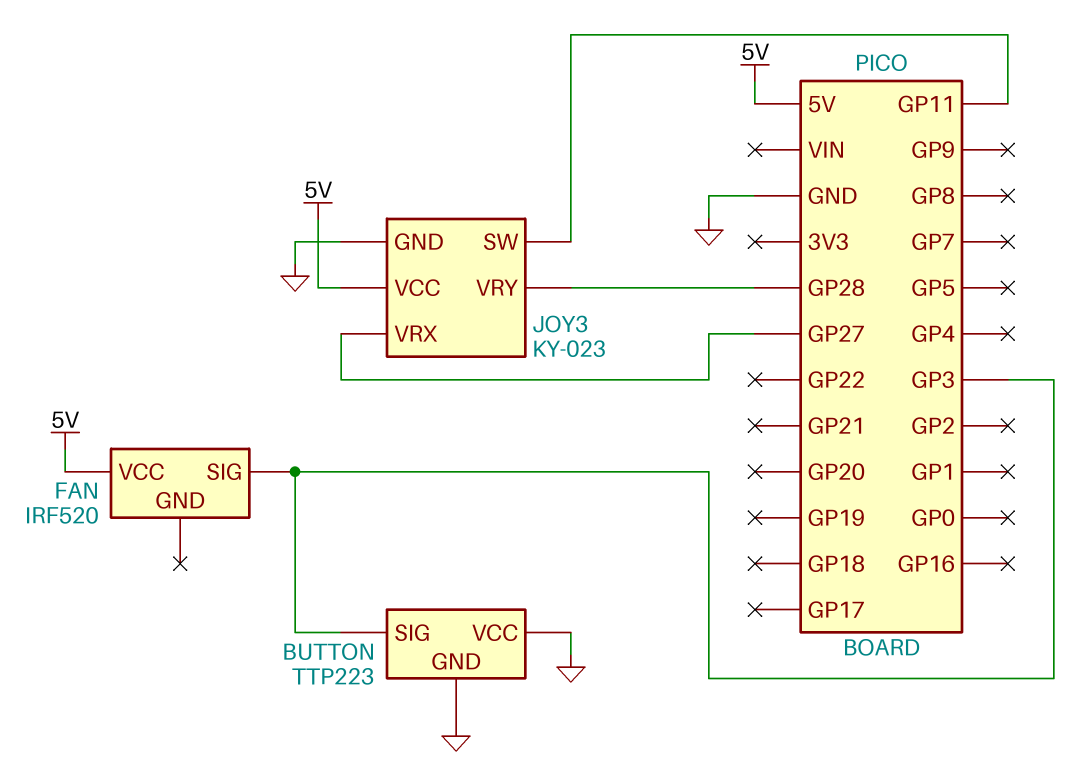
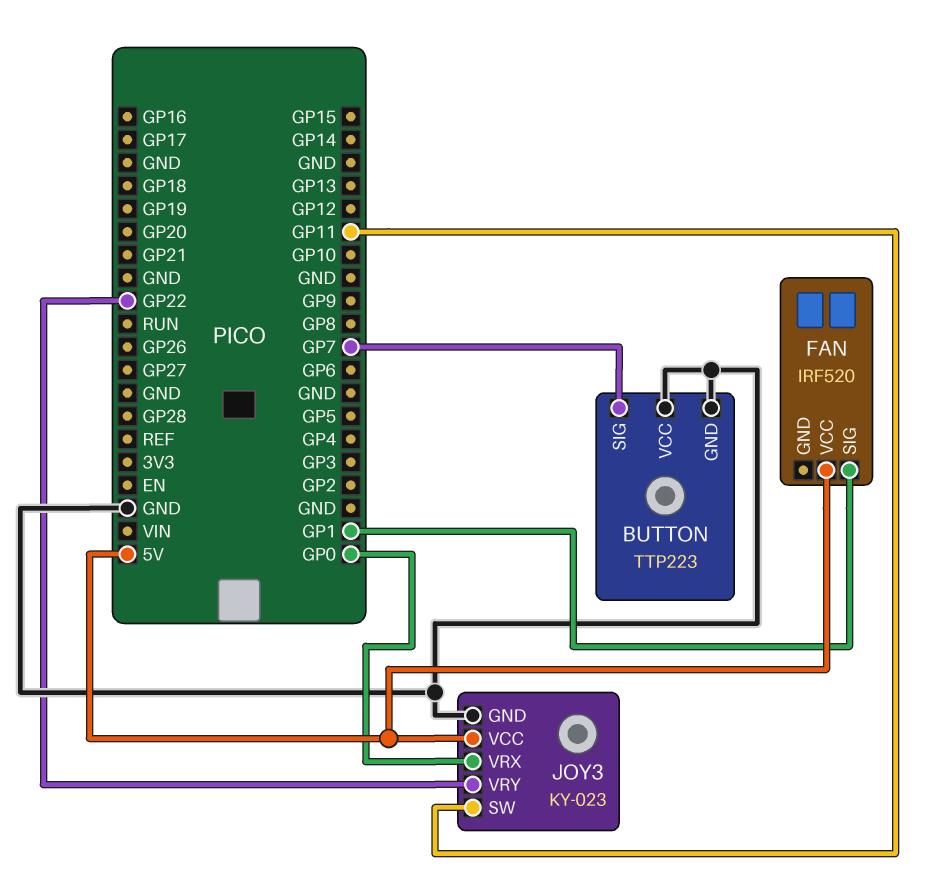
BUTTON pin SIG: GP3 -> GP7
FAN pin SIG: GP3 -> GP1
JOY3 pin VRX: GP27 -> GP0
JOY3 pin VRY: GP28 -> GP22

